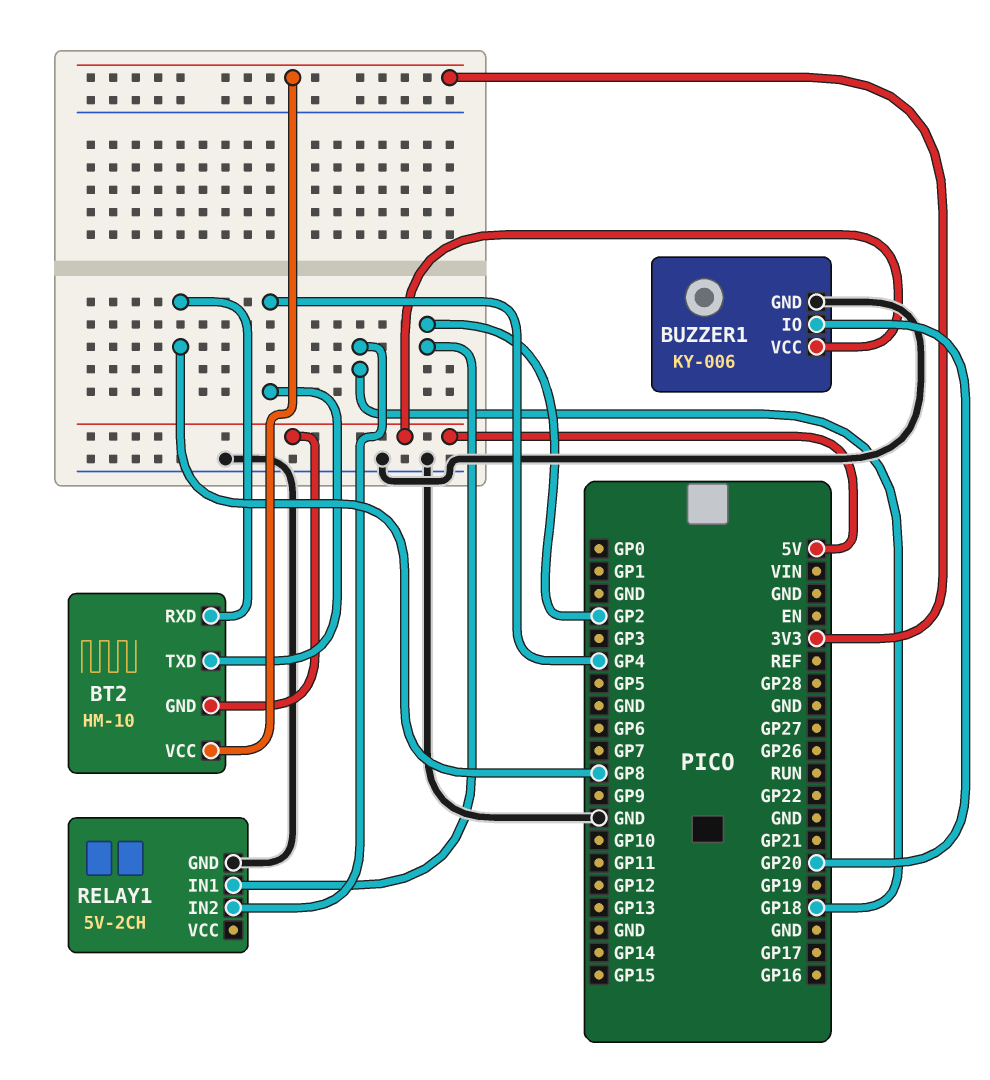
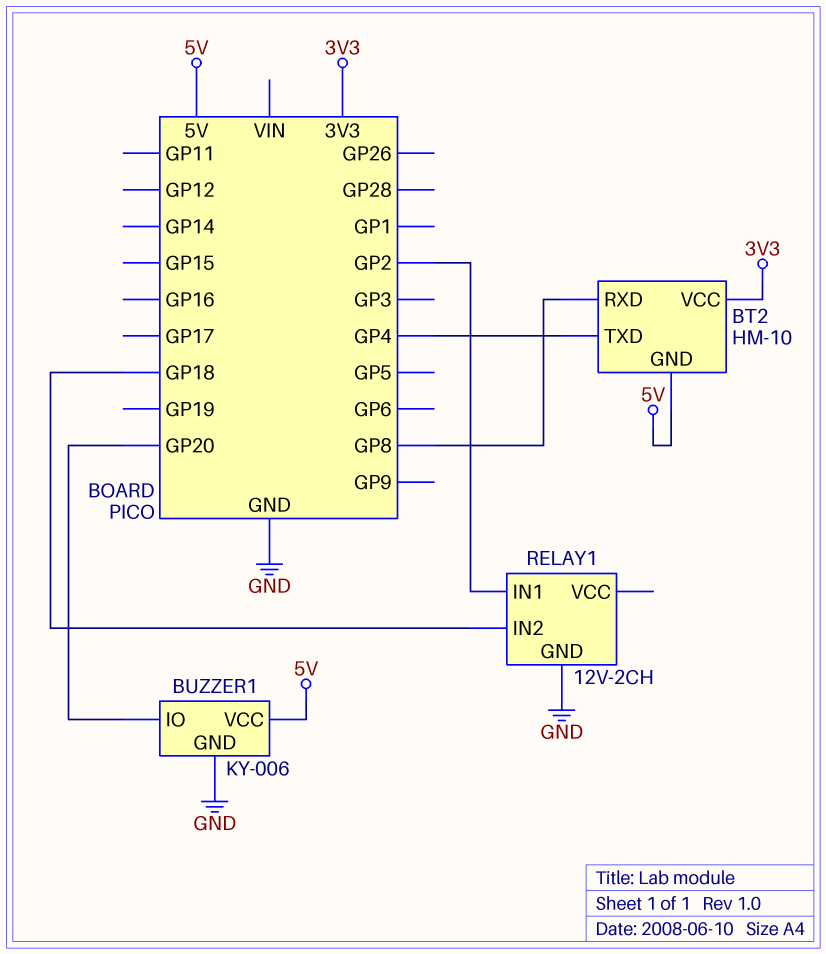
RELAY1: 5V-2CH -> 12V-2CH

